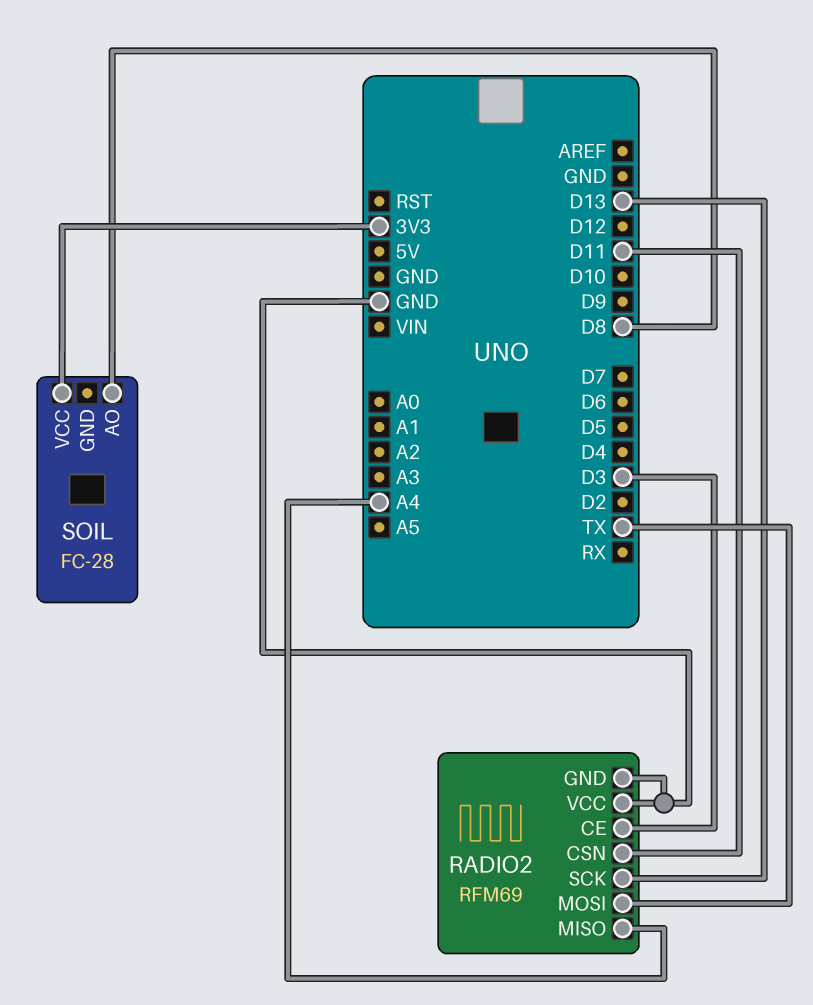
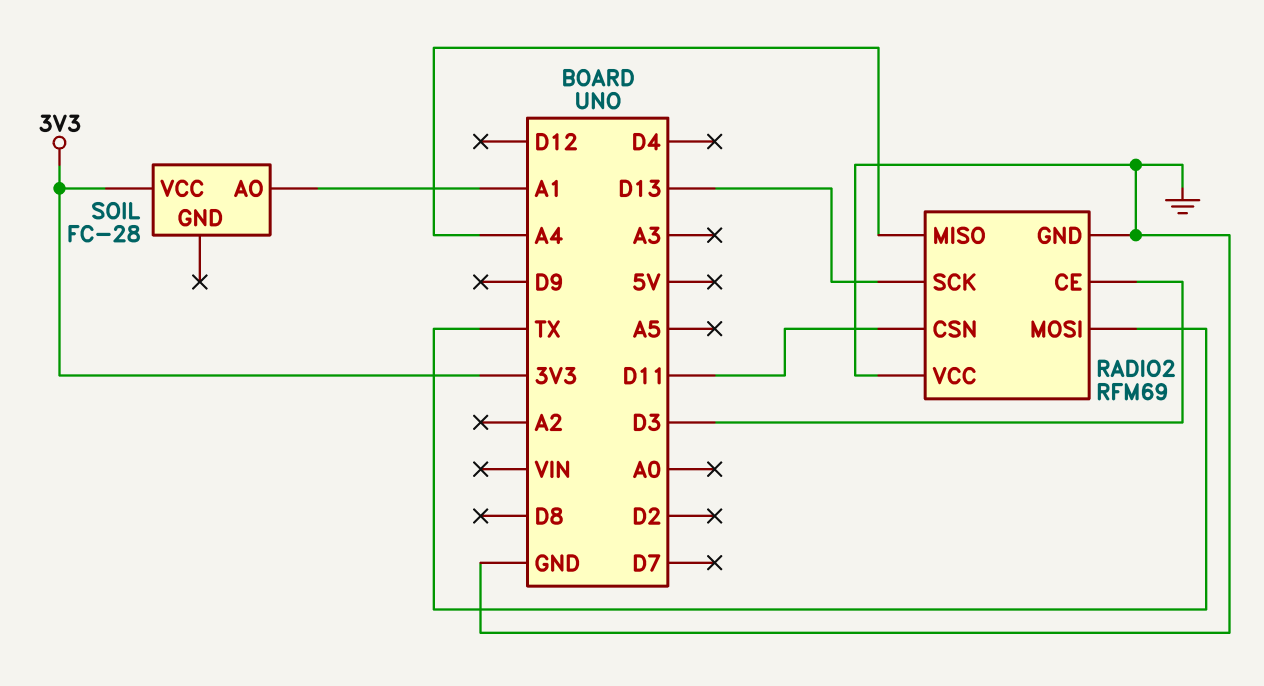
SOIL pin AO: D8 -> A1

